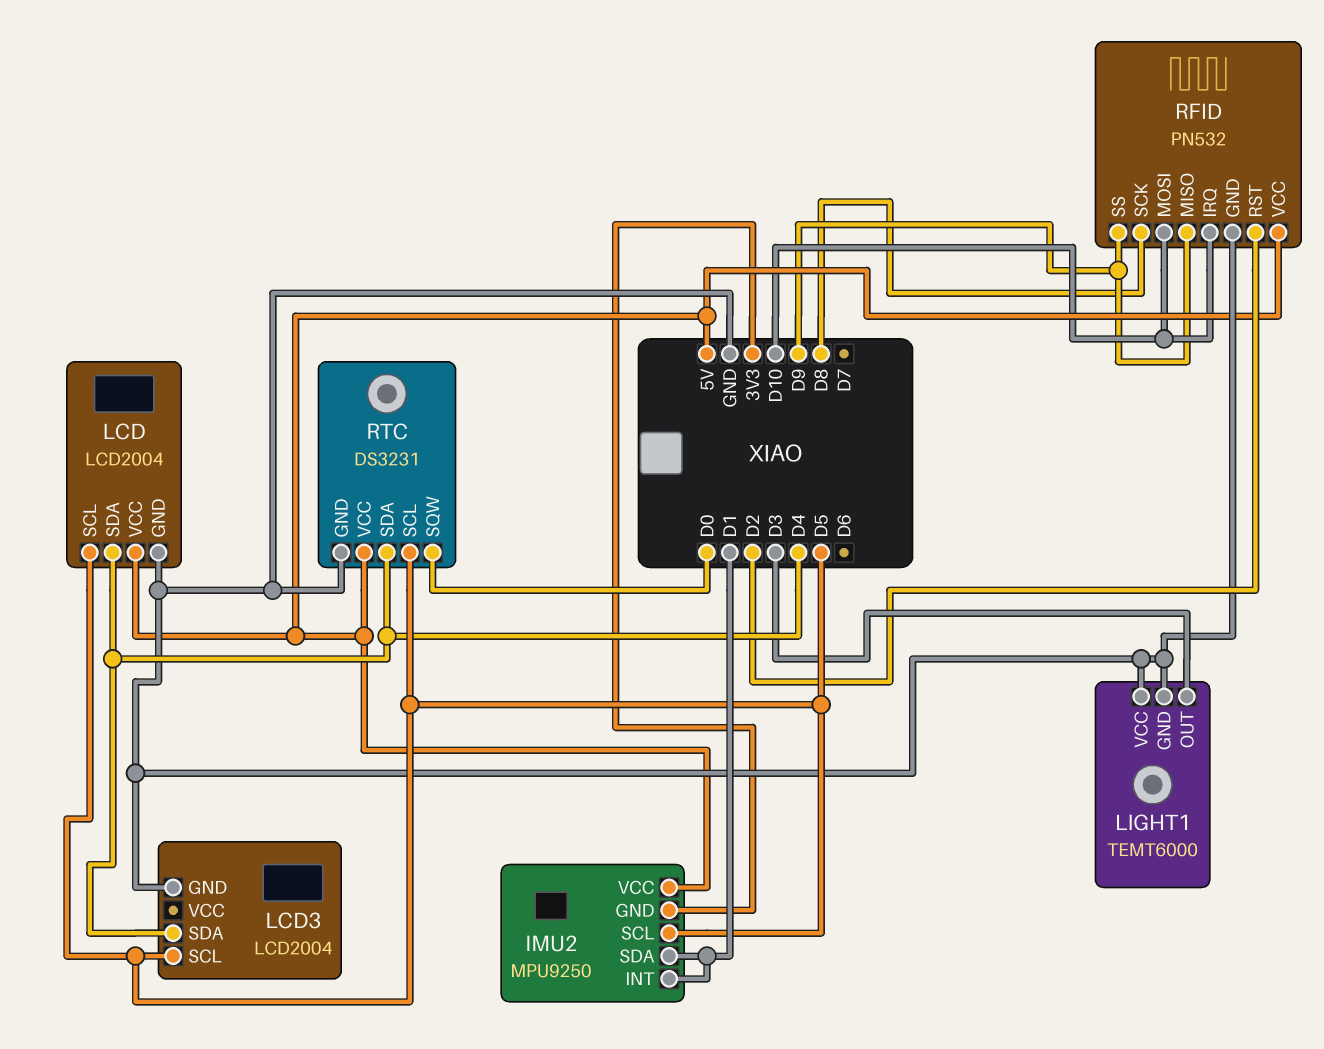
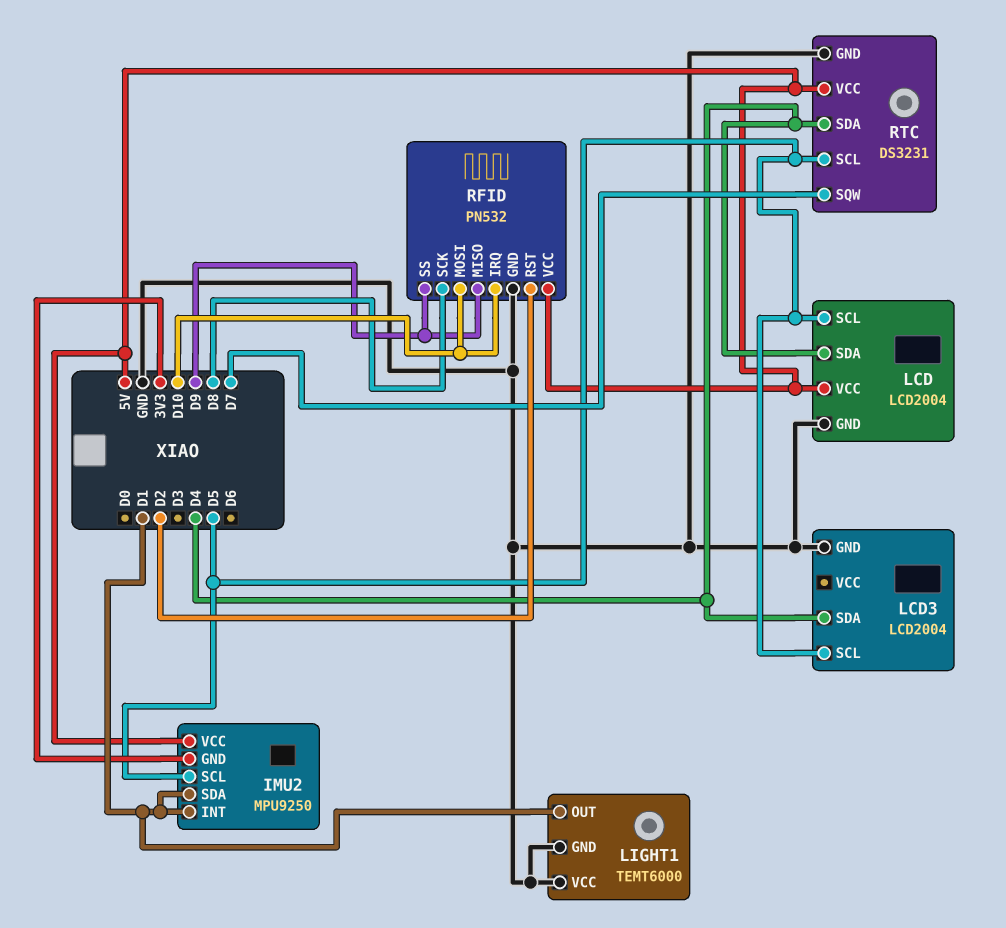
LIGHT1 pin OUT: D3 -> D1
RTC pin SQW: D0 -> D7

